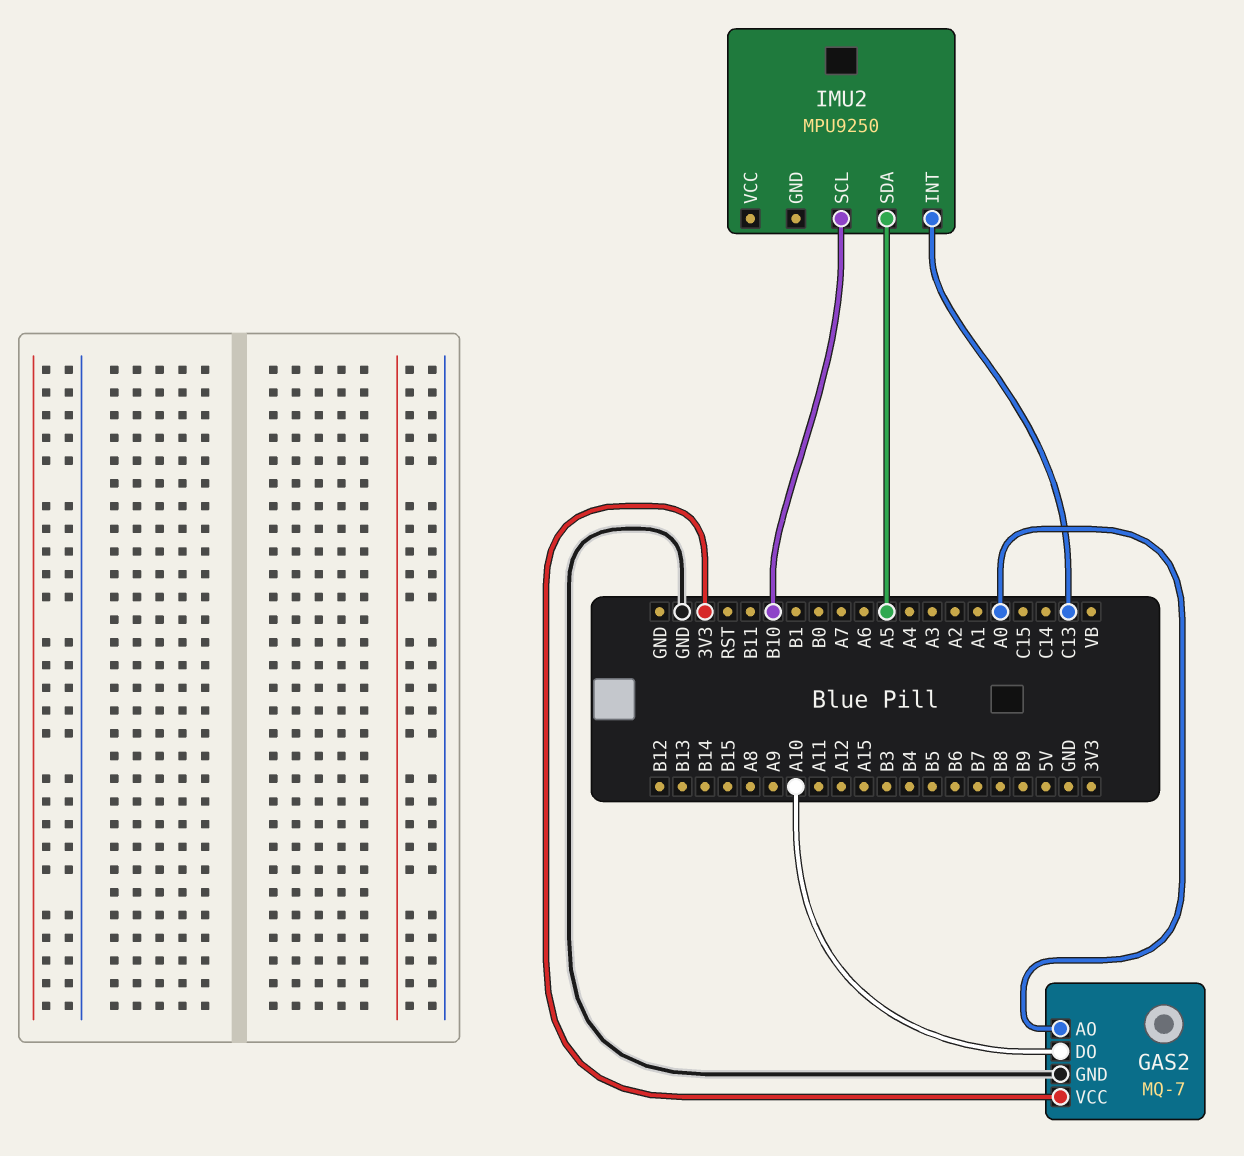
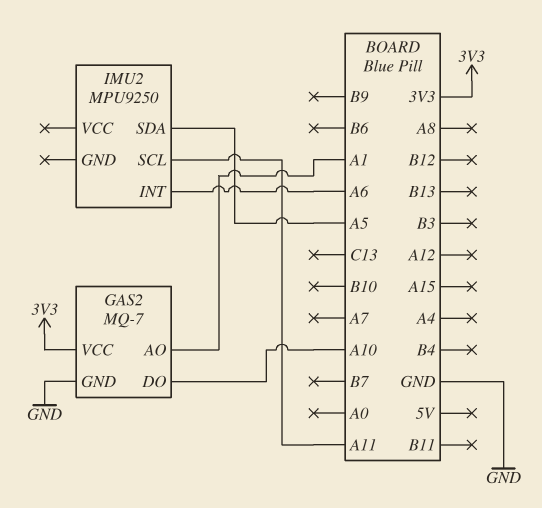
GAS2 pin AO: A0 -> A1
IMU2 pin INT: C13 -> A6
IMU2 pin SCL: B10 -> A11

